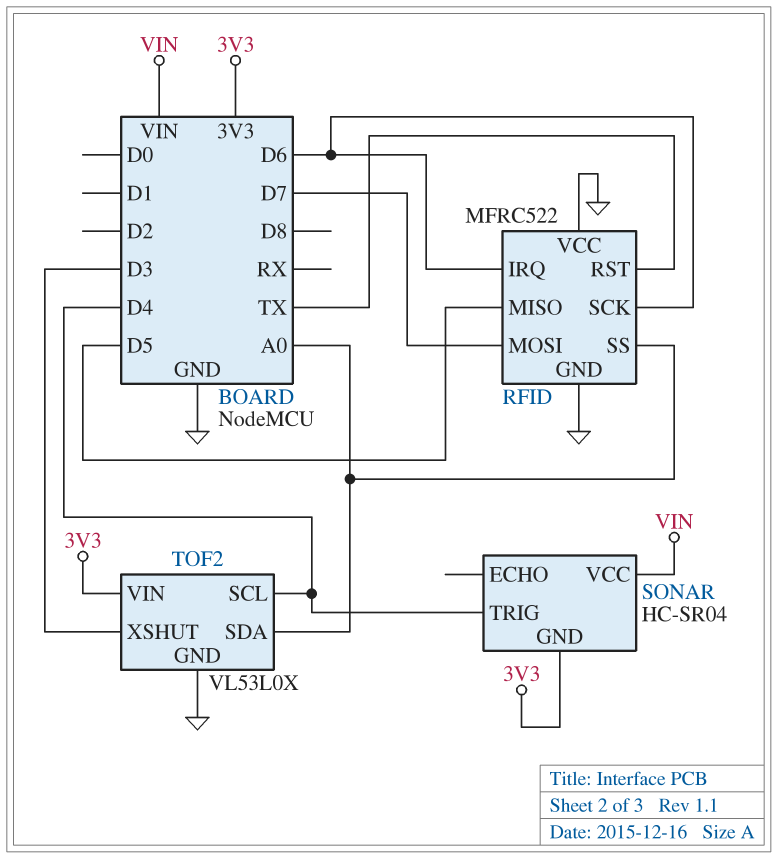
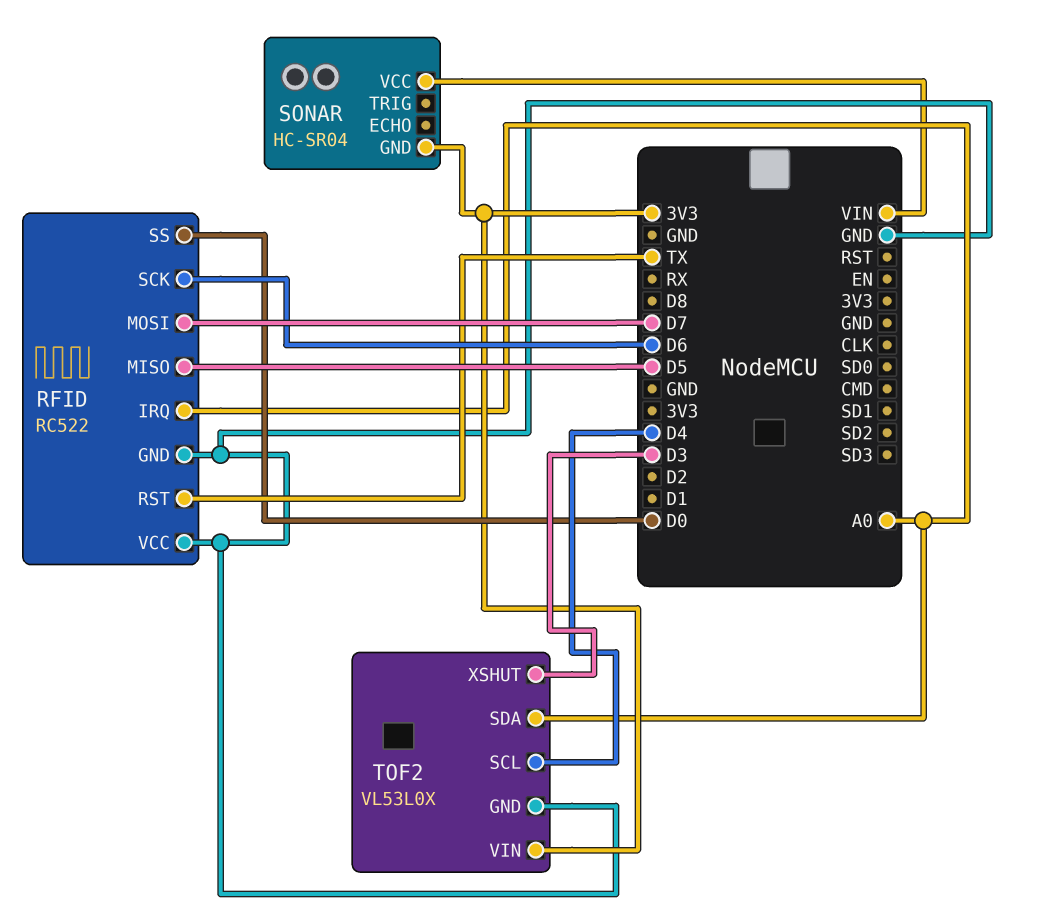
RFID: MFRC522 -> RC522
RFID pin IRQ: D6 -> A0
RFID pin SS: A0 -> D0
SONAR pin TRIG: D4 -> none

